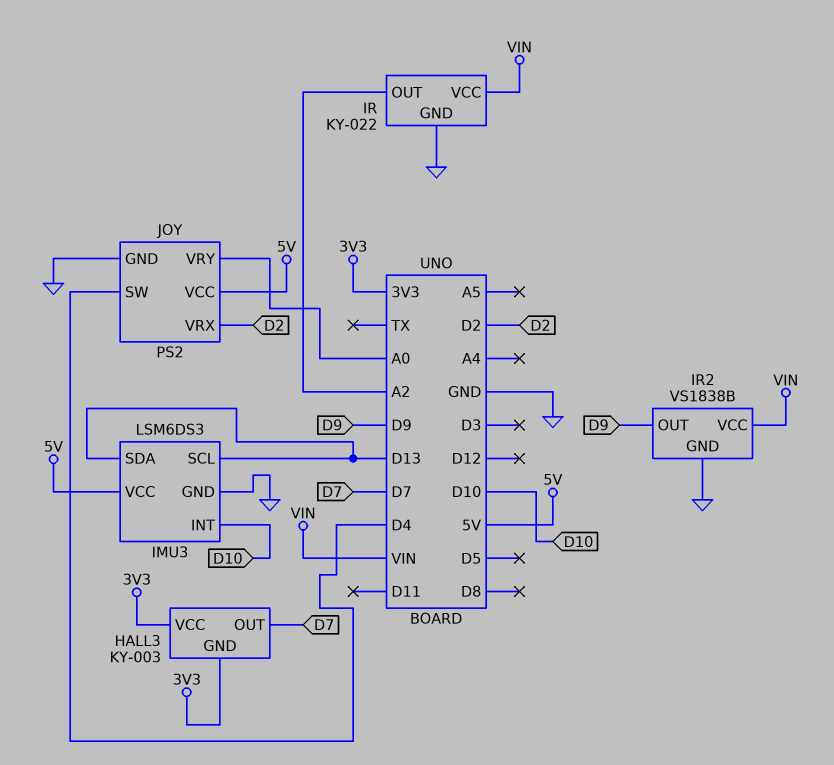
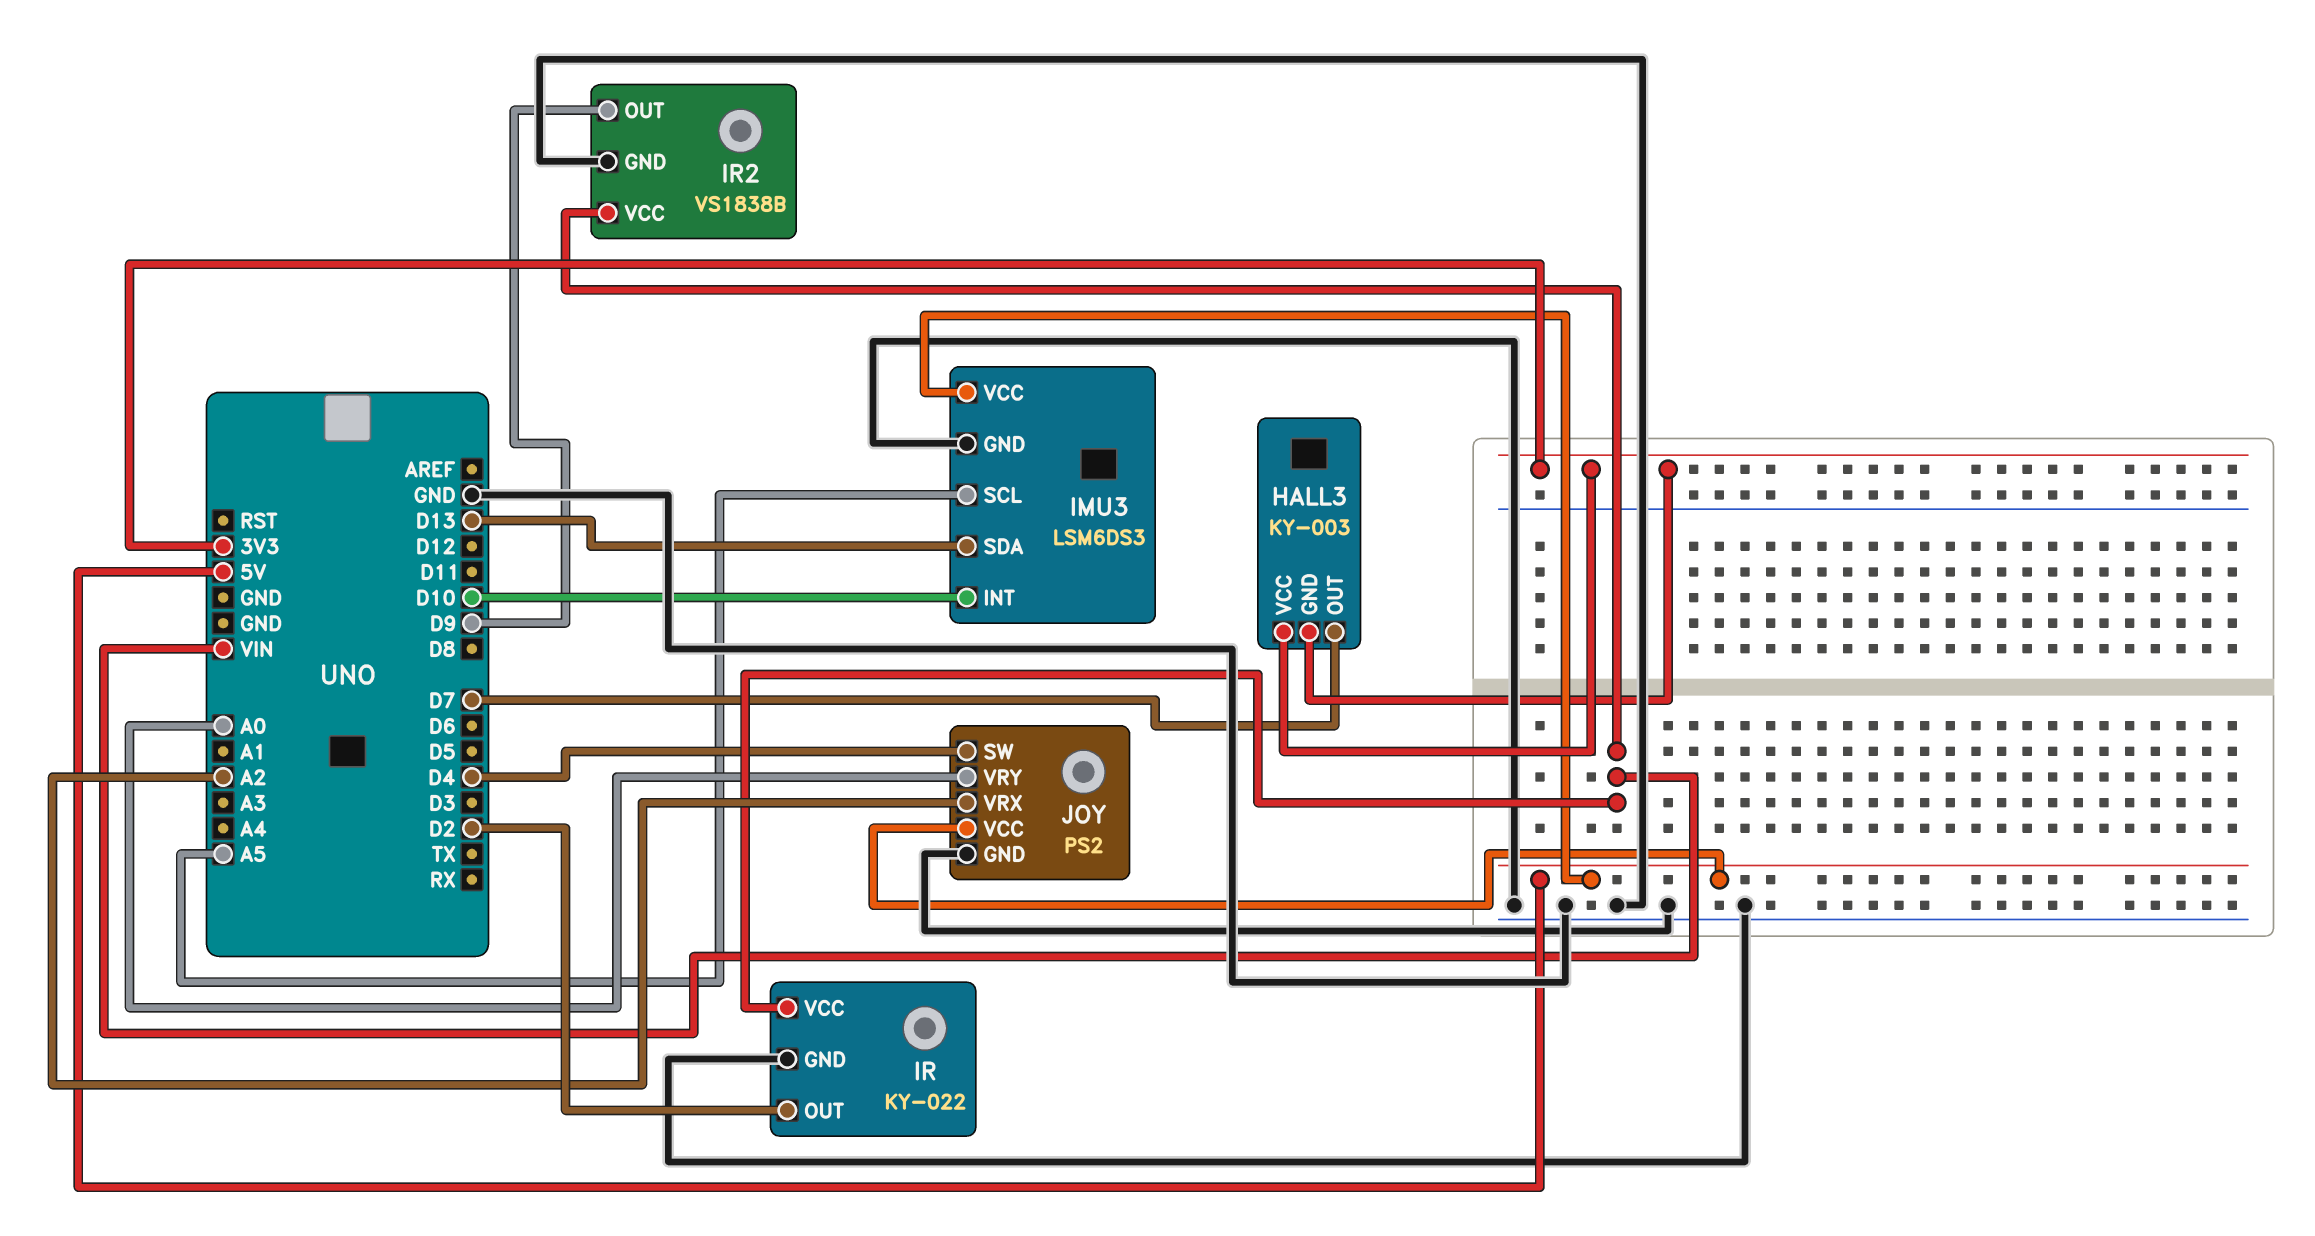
IMU3 pin SCL: D13 -> A5
IR pin OUT: A2 -> D2
JOY pin VRX: D2 -> A2

